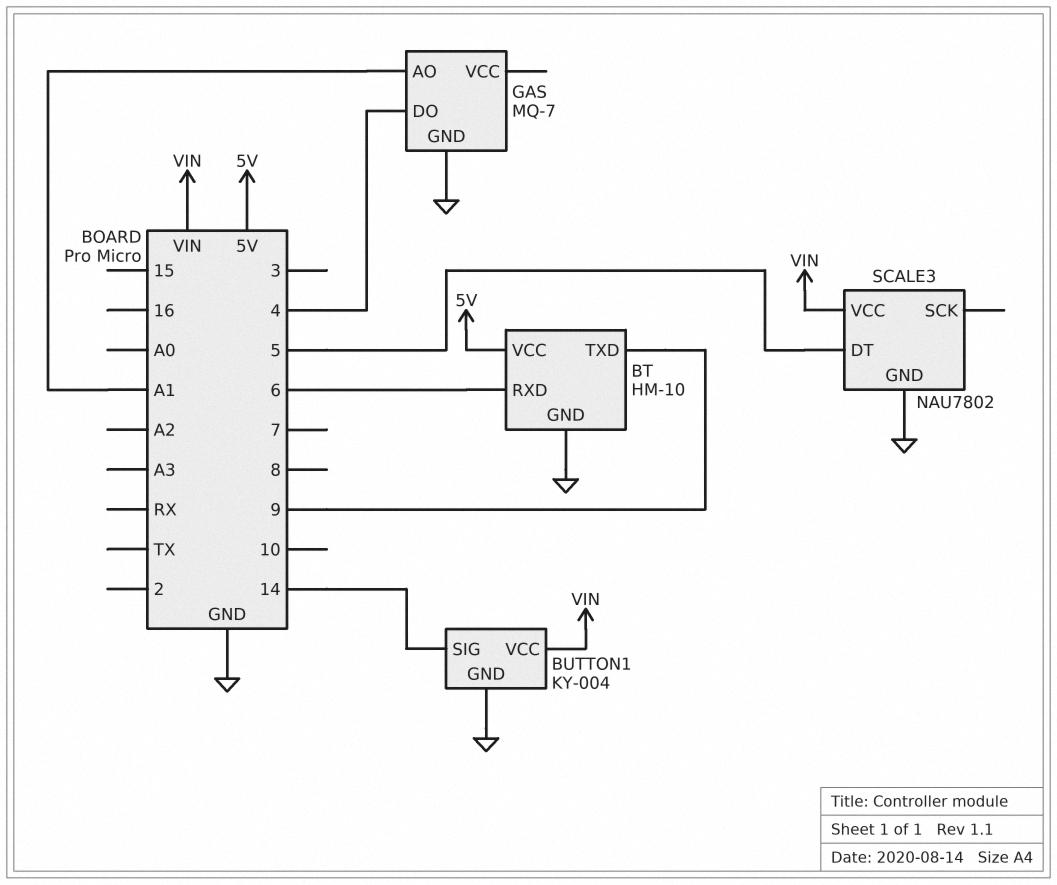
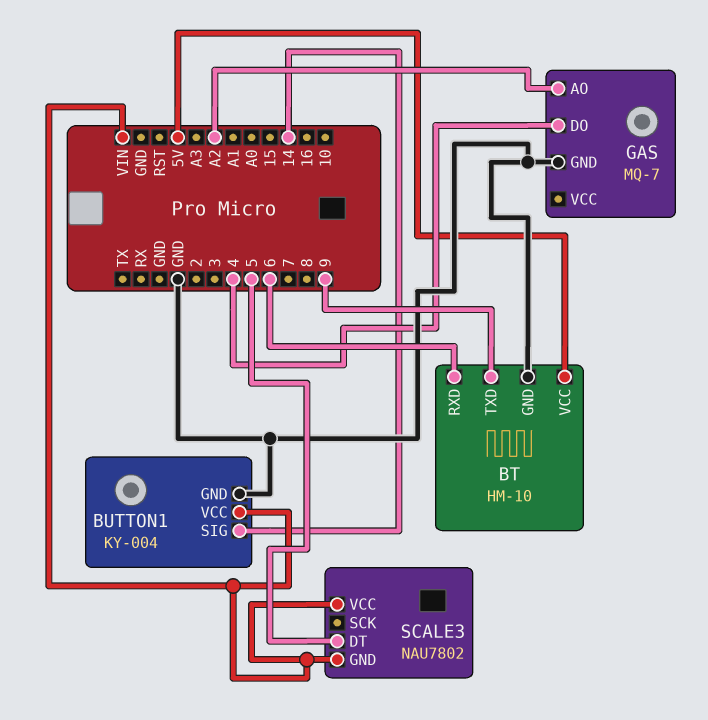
GAS pin AO: A1 -> A2
SCALE3 pin GND: GND -> VIN

